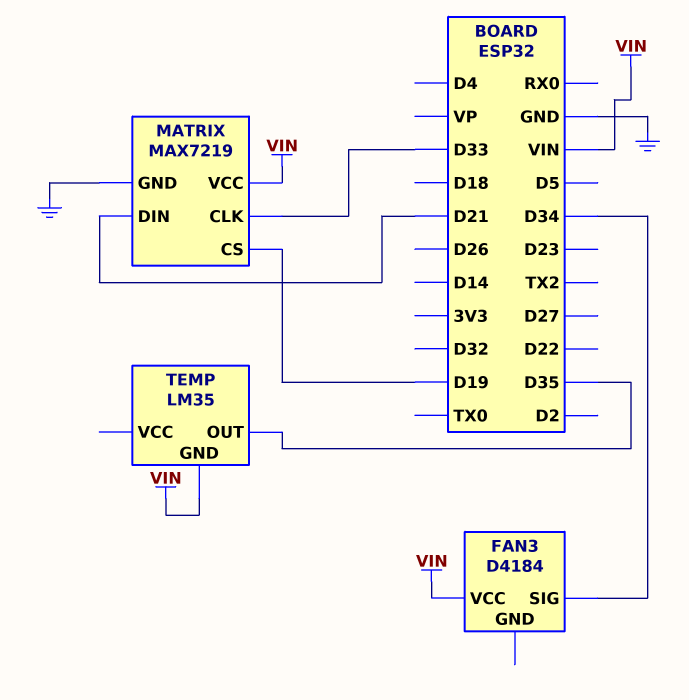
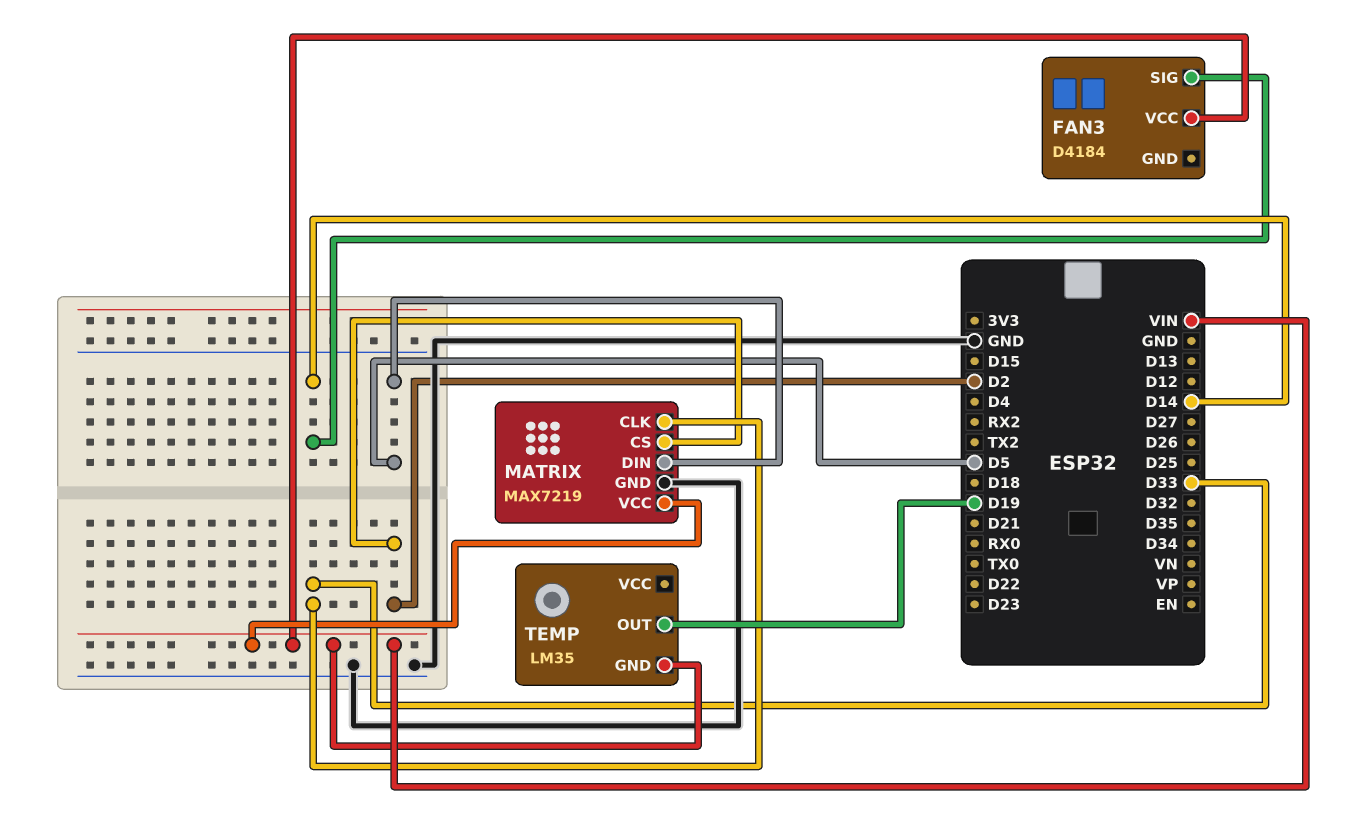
FAN3 pin SIG: D34 -> D14
MATRIX pin CS: D19 -> D2
MATRIX pin DIN: D21 -> D5
TEMP pin OUT: D35 -> D19

